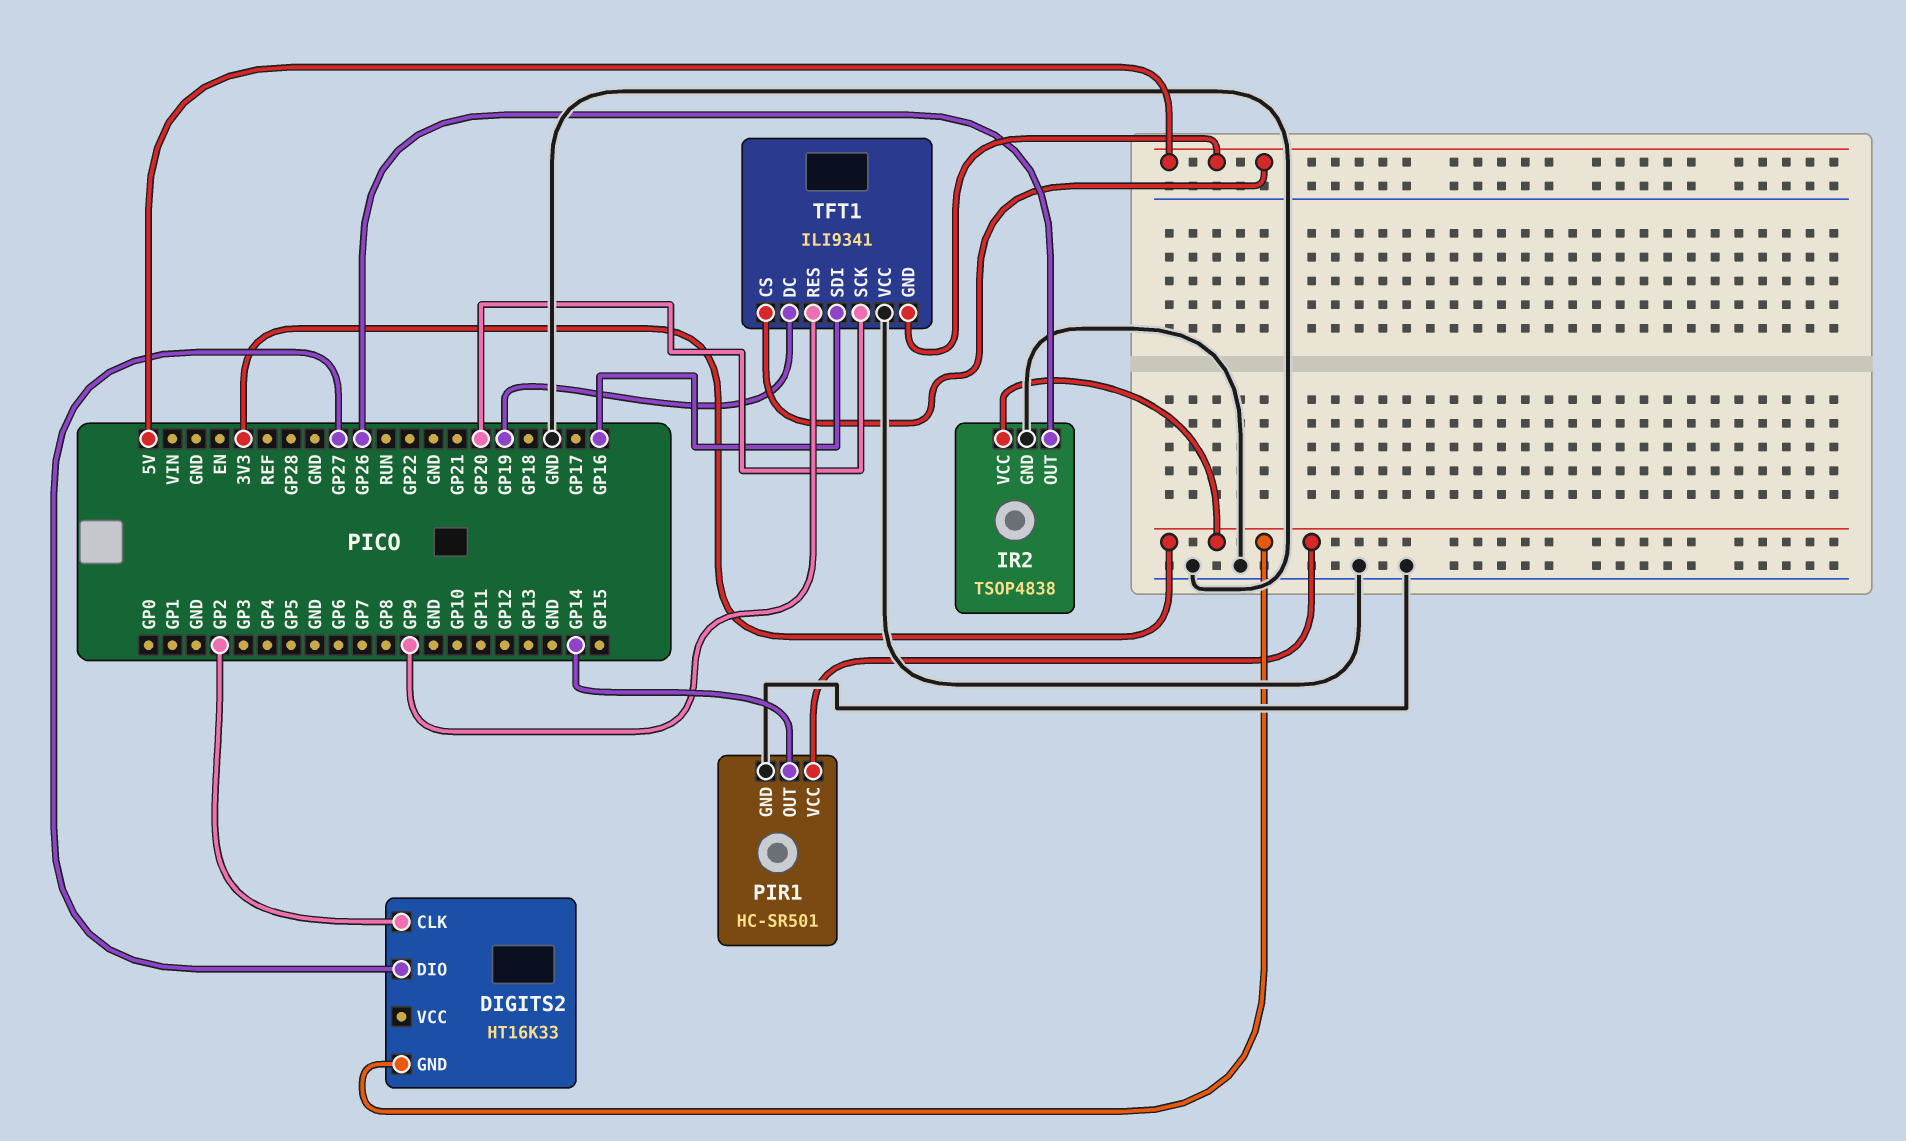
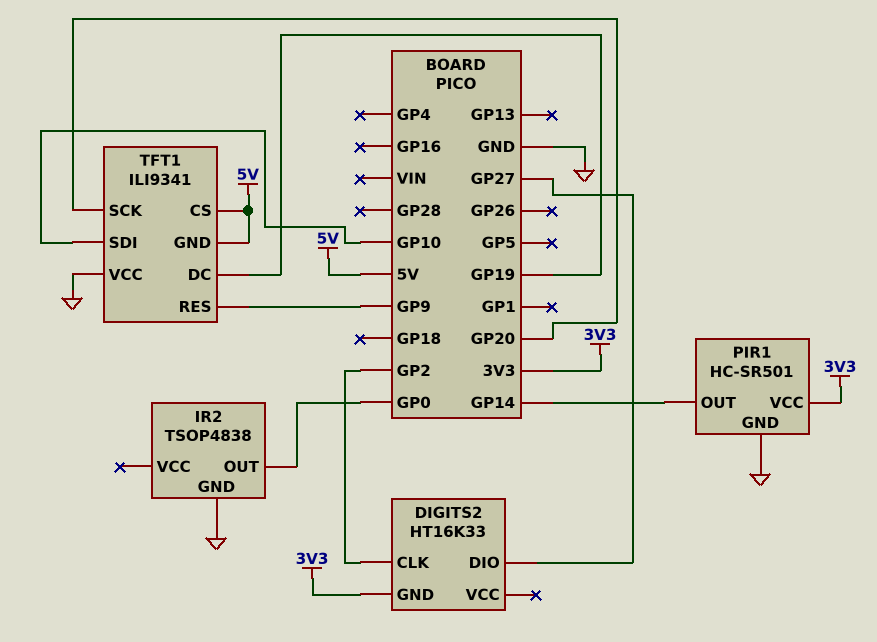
IR2 pin OUT: GP26 -> GP0
IR2 pin VCC: 3V3 -> none
TFT1 pin SDI: GP16 -> GP10

